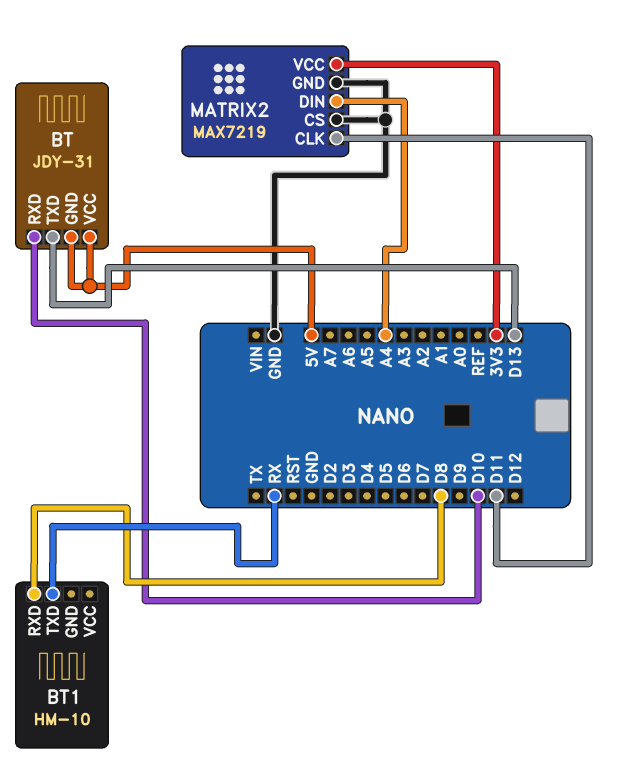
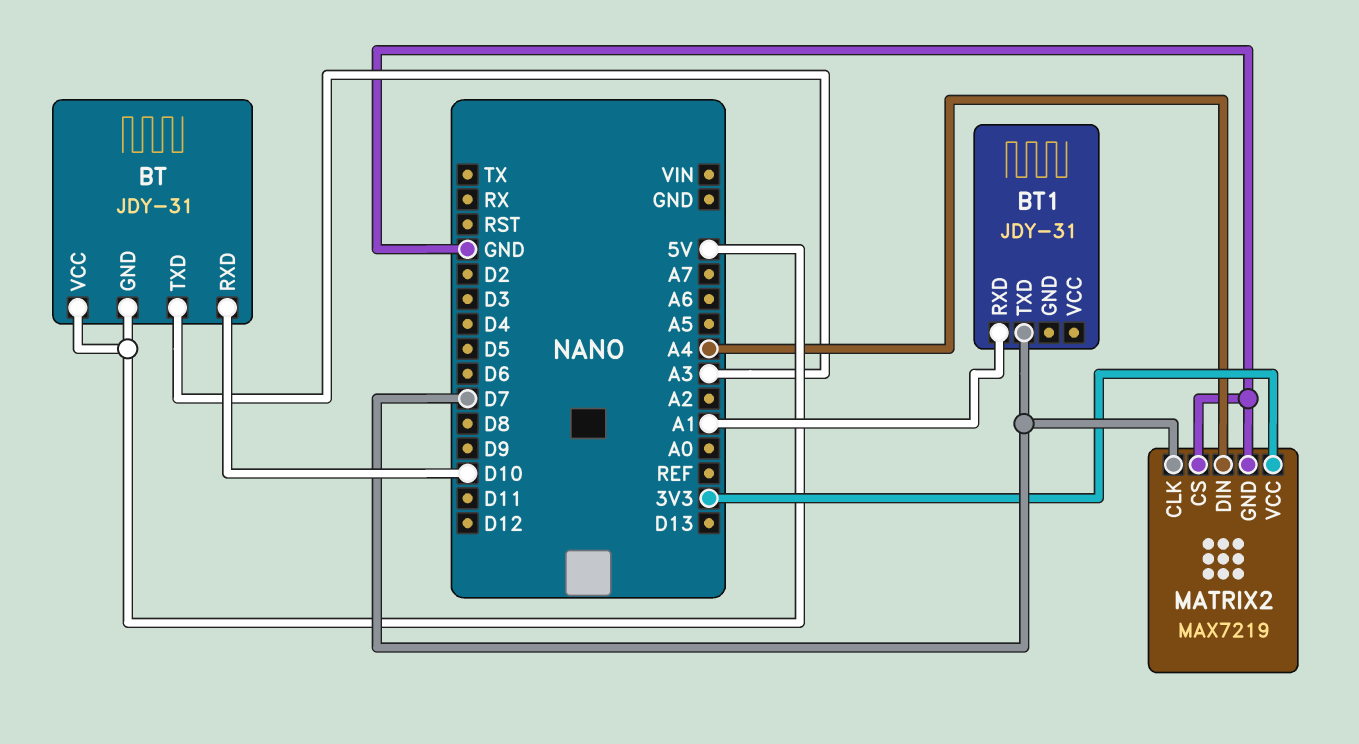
BT pin TXD: D13 -> A3
BT1: HM-10 -> JDY-31
BT1 pin RXD: D8 -> A1
BT1 pin TXD: RX -> D7
MATRIX2 pin CLK: D11 -> D7

